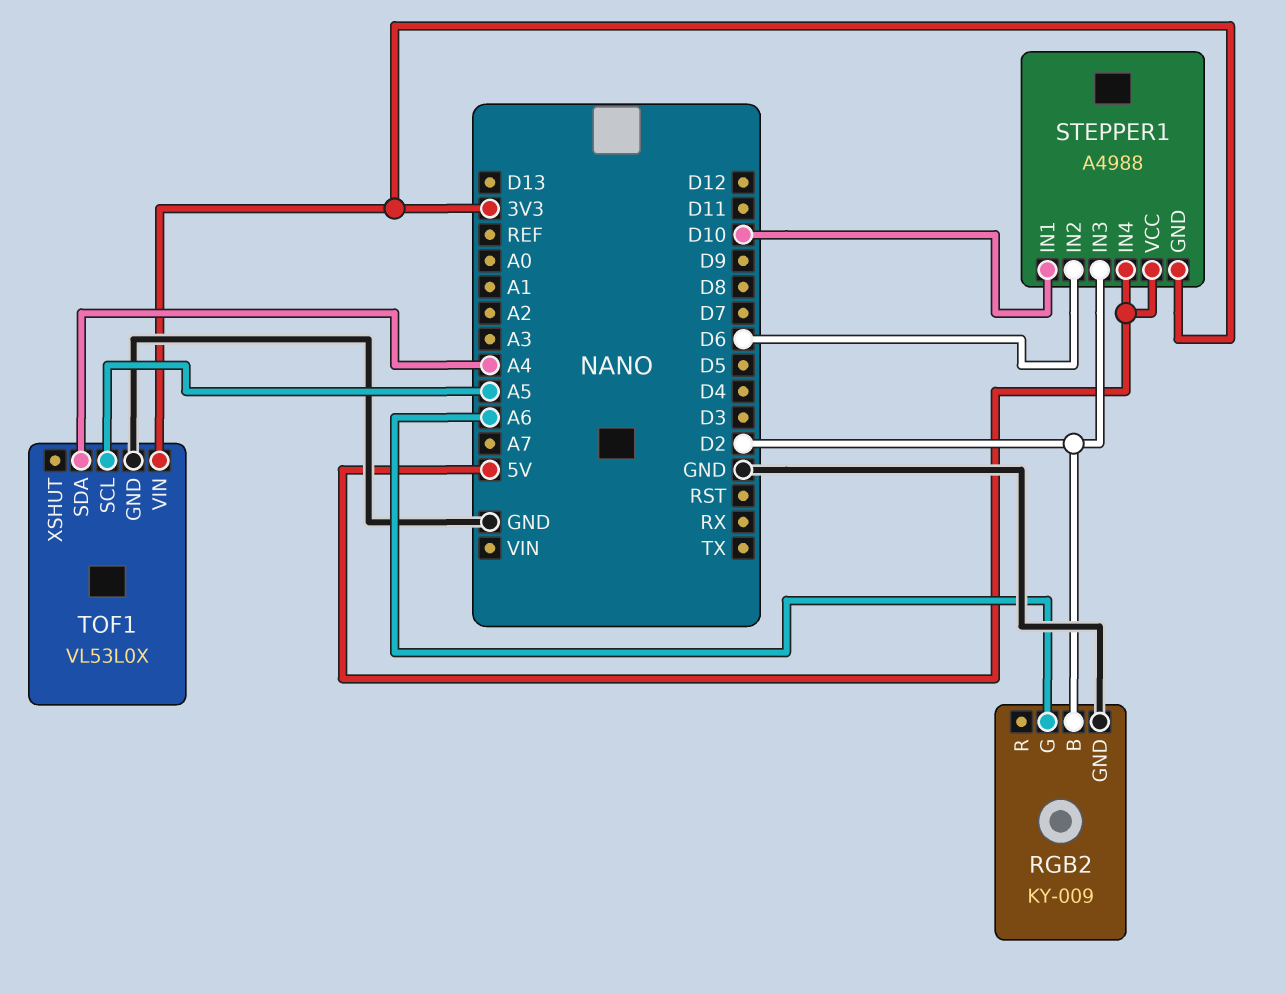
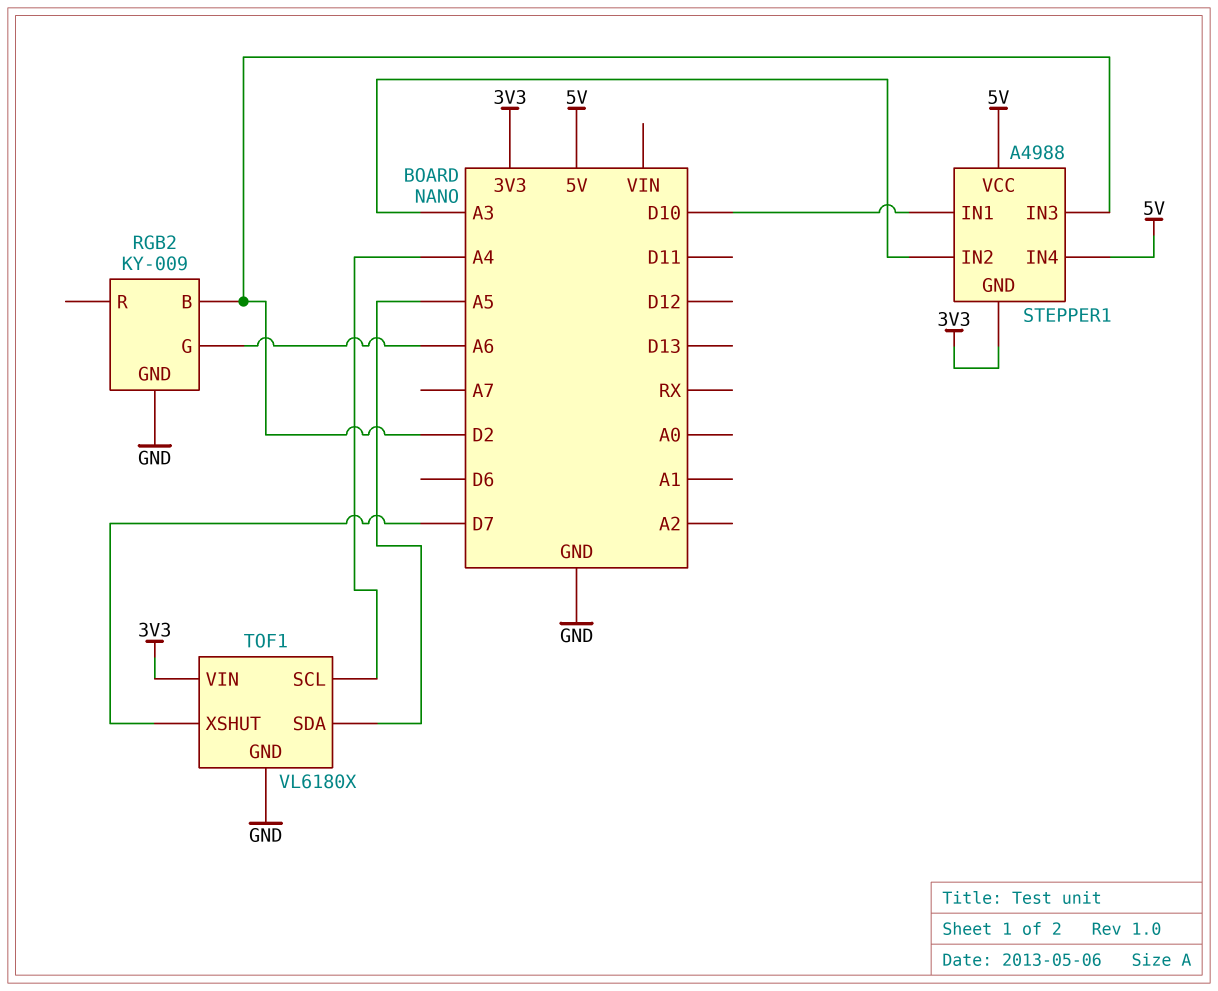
STEPPER1 pin IN2: D6 -> A3
TOF1: VL53L0X -> VL6180X
TOF1 pin SCL: A5 -> A4
TOF1 pin SDA: A4 -> A5
TOF1 pin XSHUT: none -> D7

